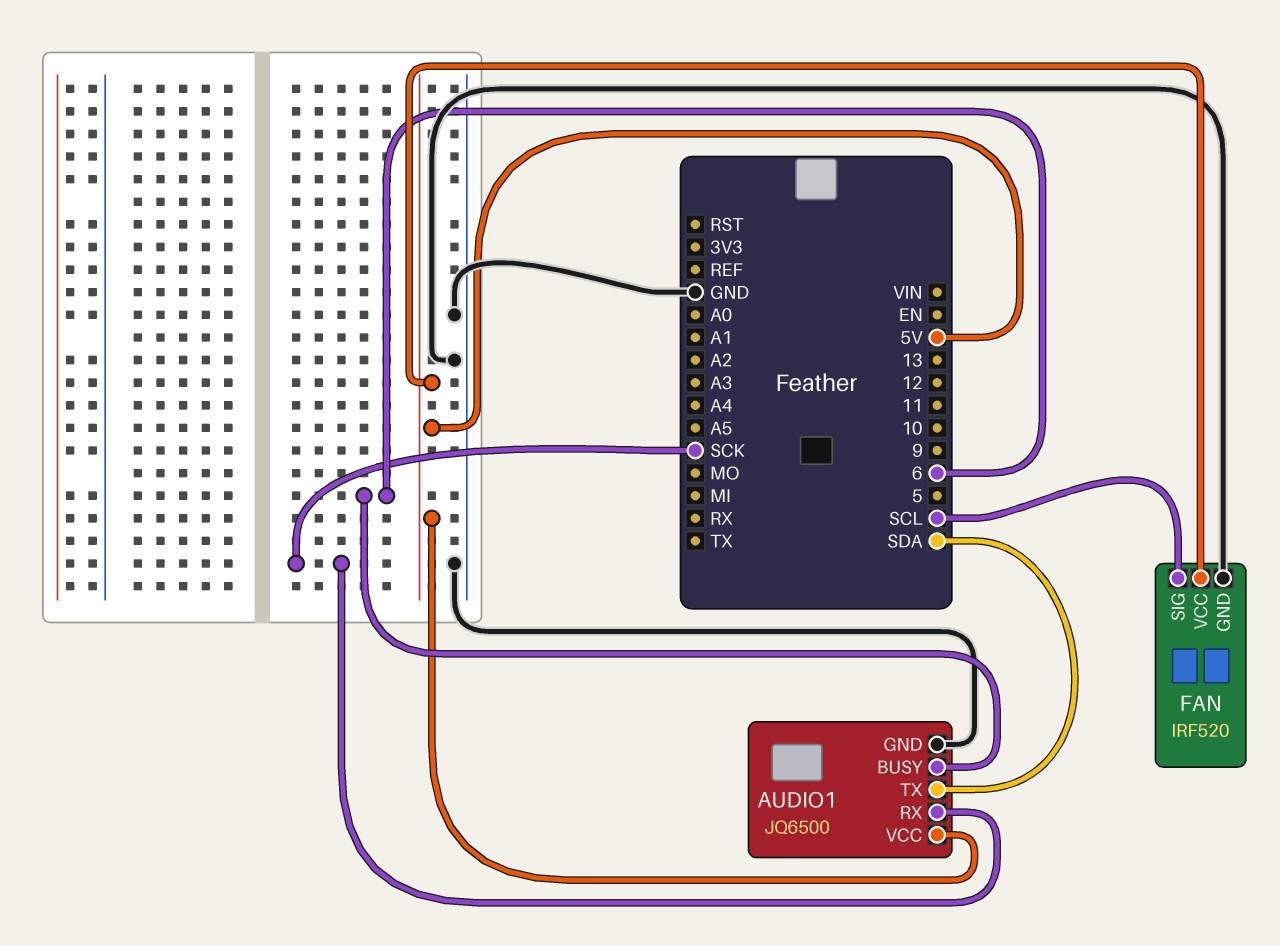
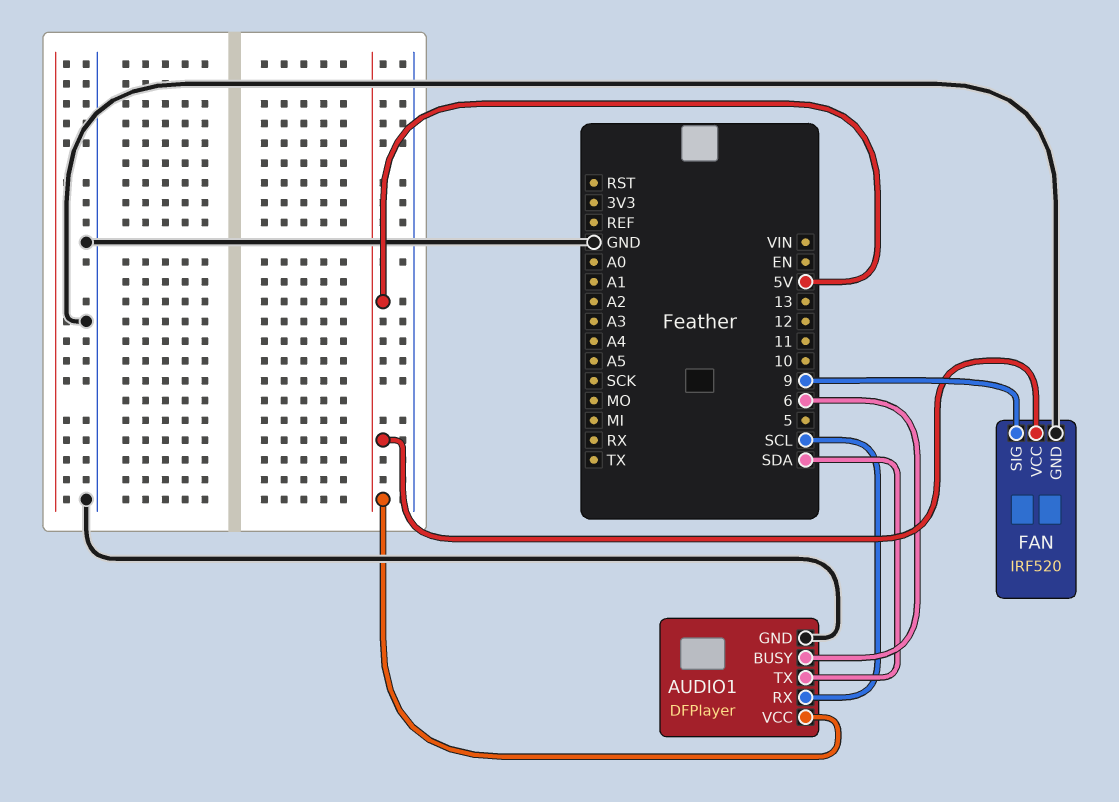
AUDIO1: JQ6500 -> DFPlayer
AUDIO1 pin RX: SCK -> SCL
FAN pin SIG: SCL -> 9

